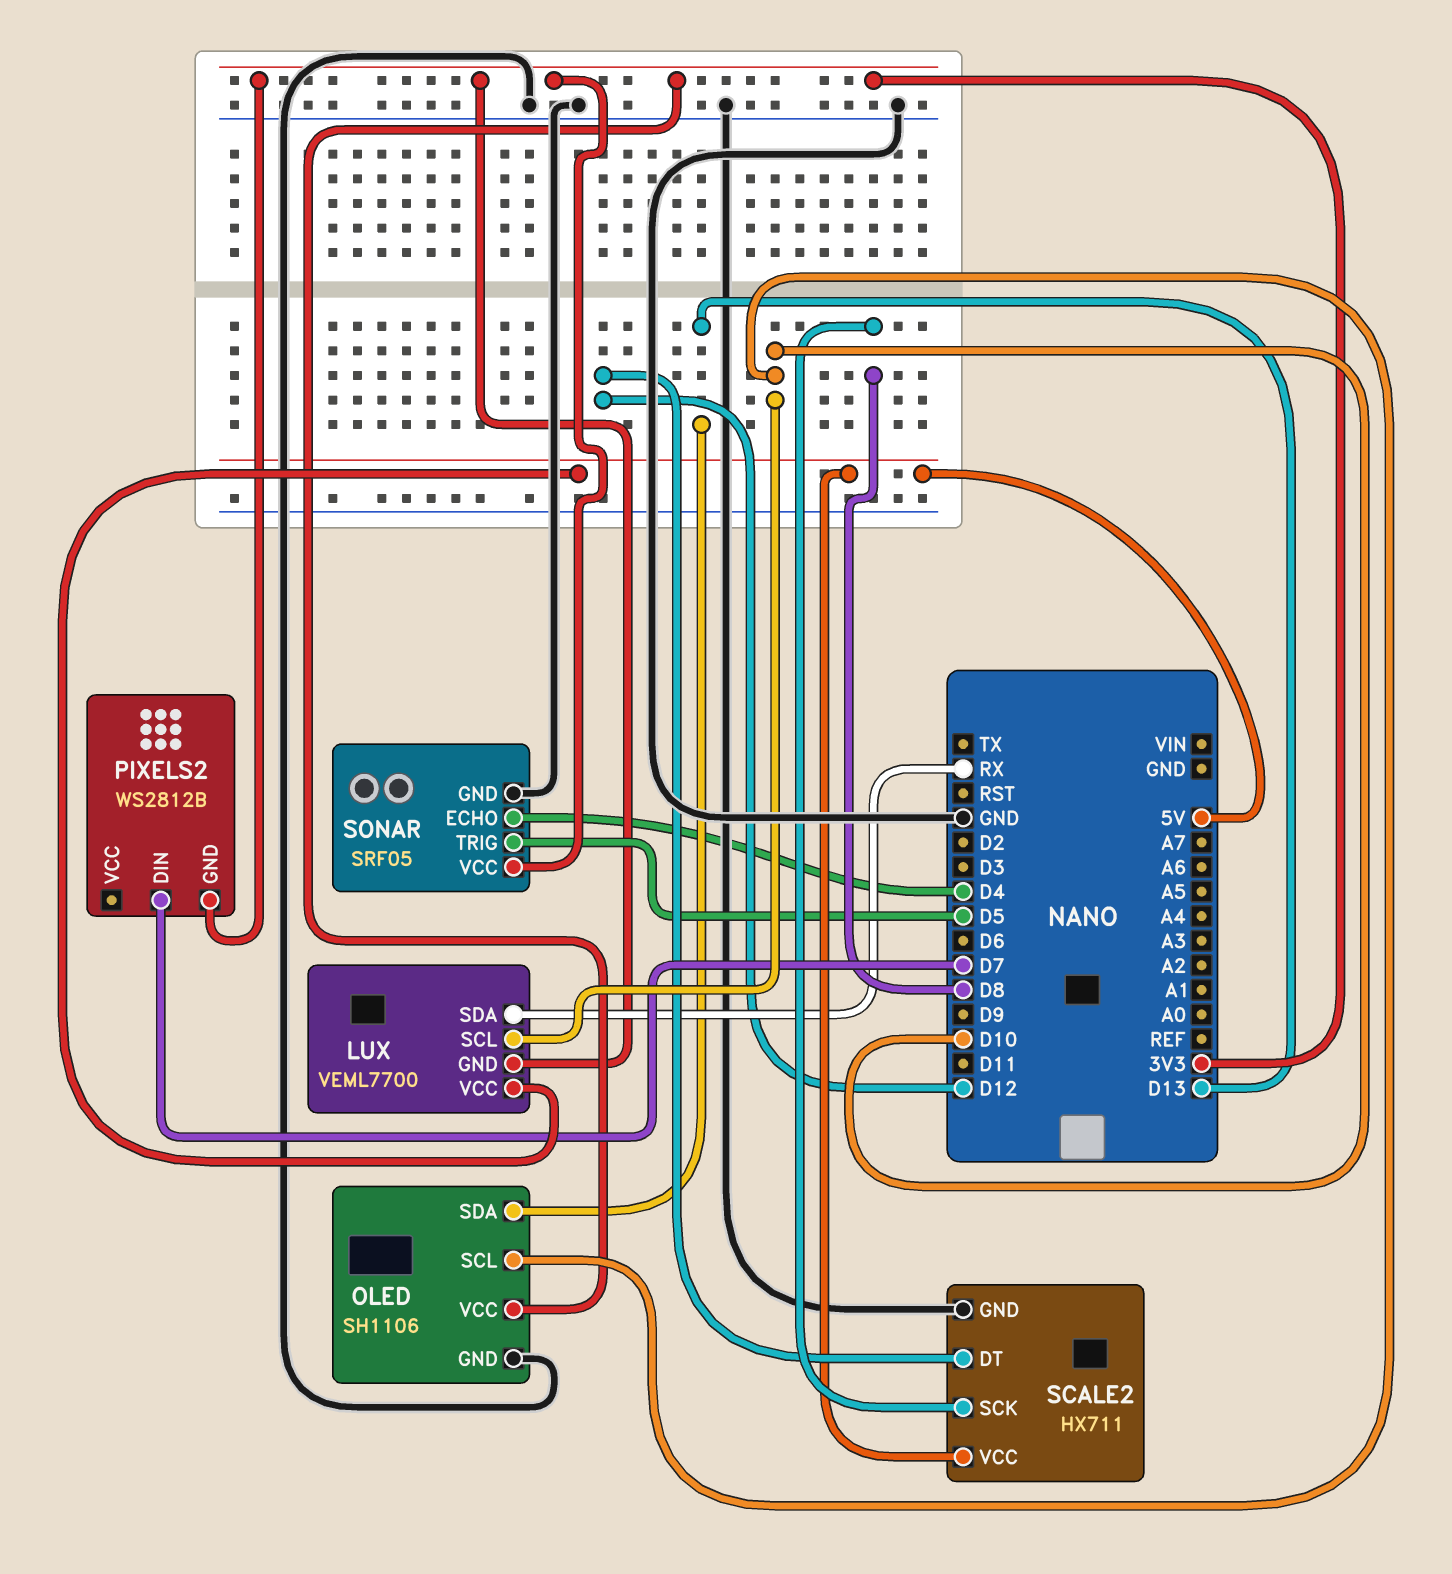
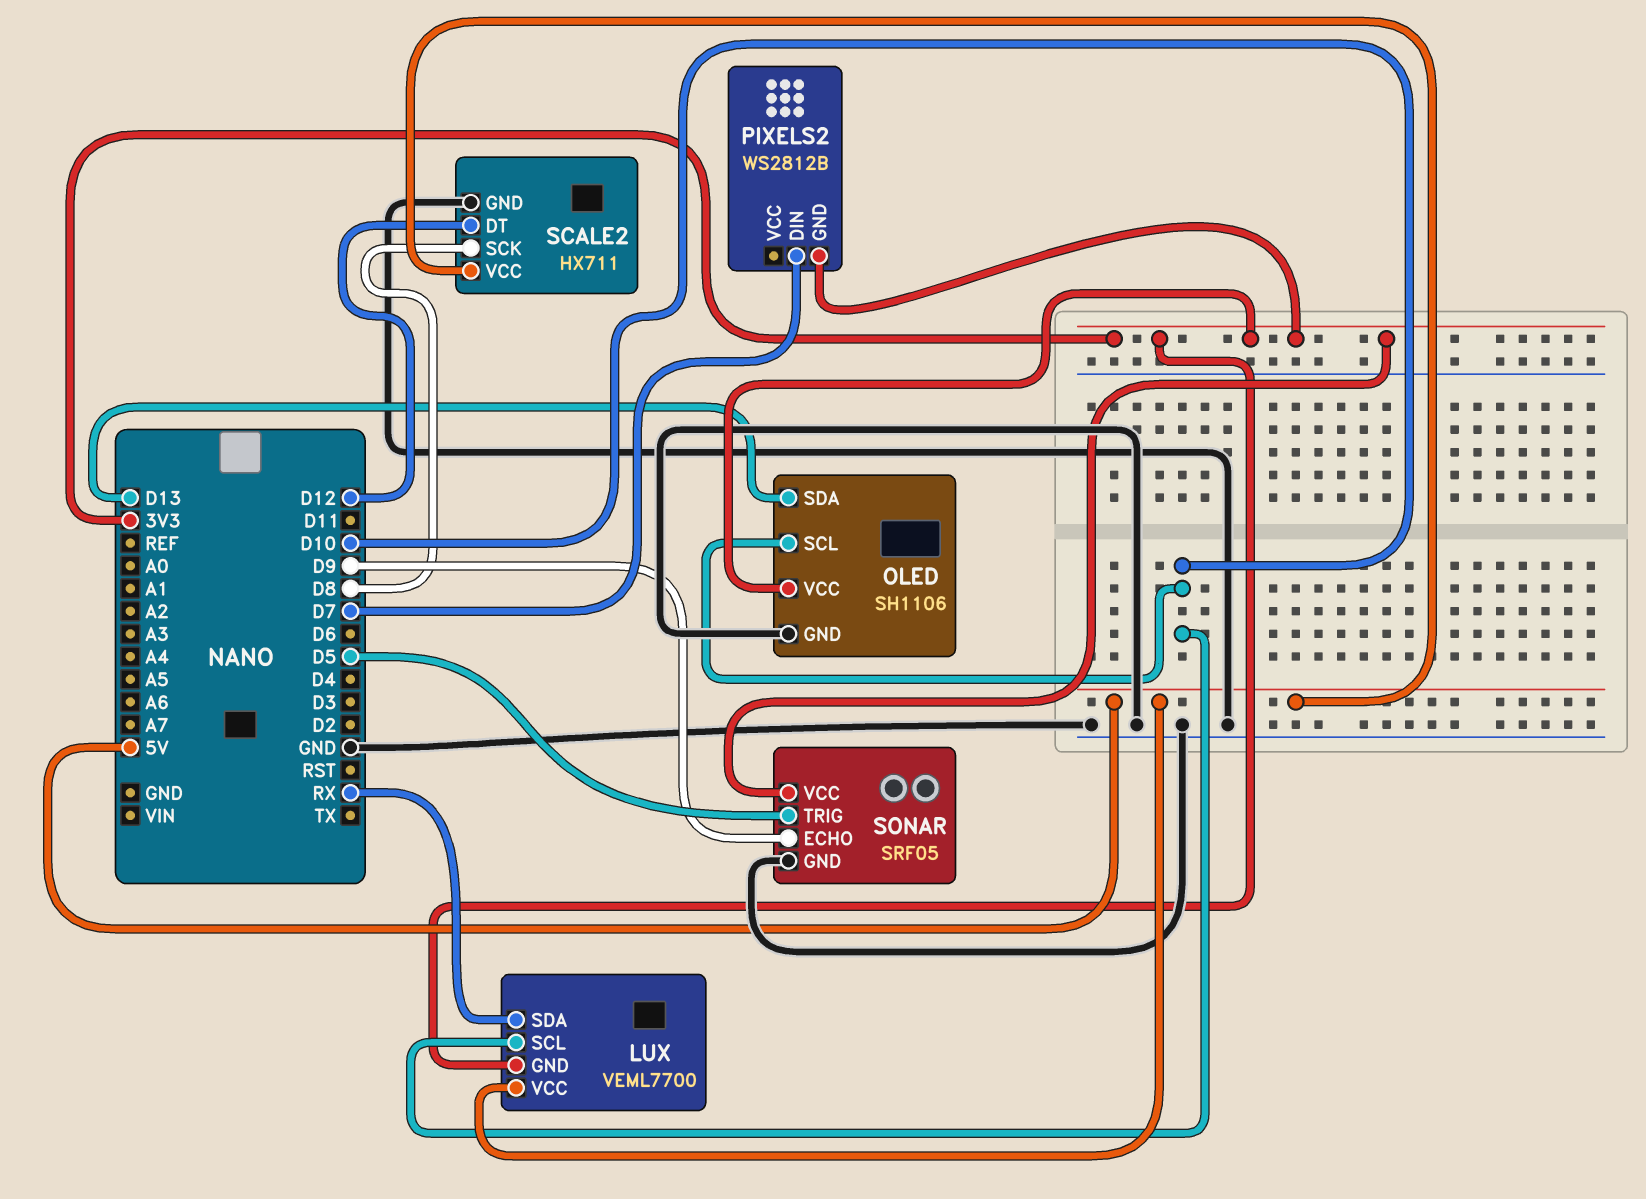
SONAR pin ECHO: D4 -> D9

